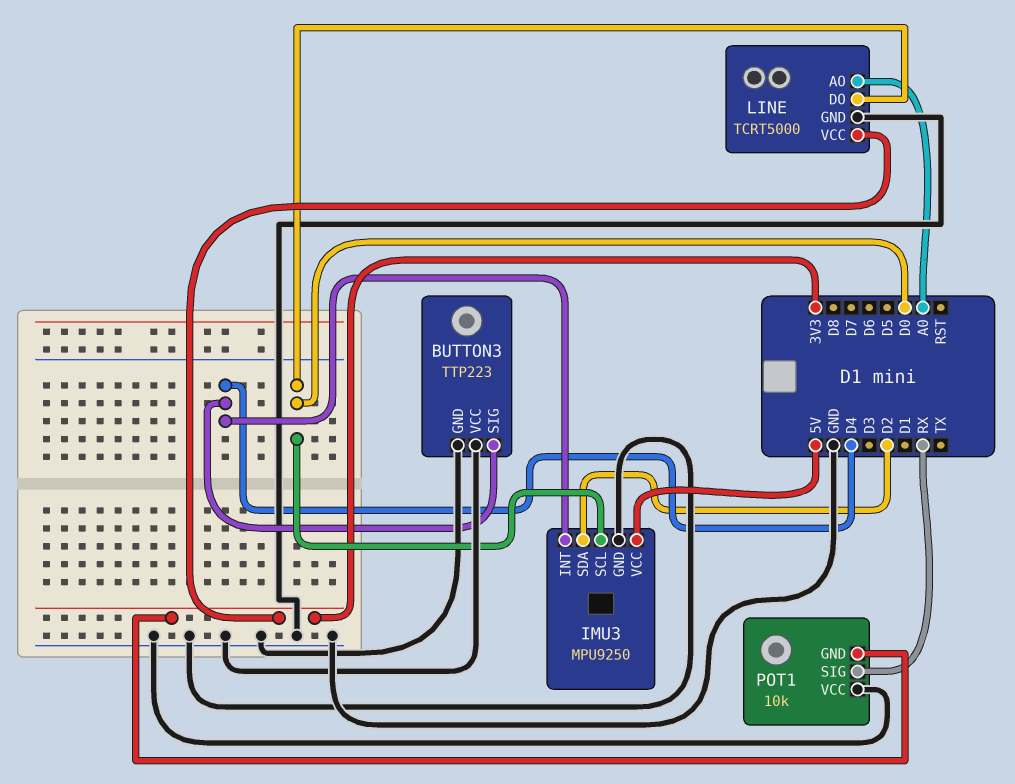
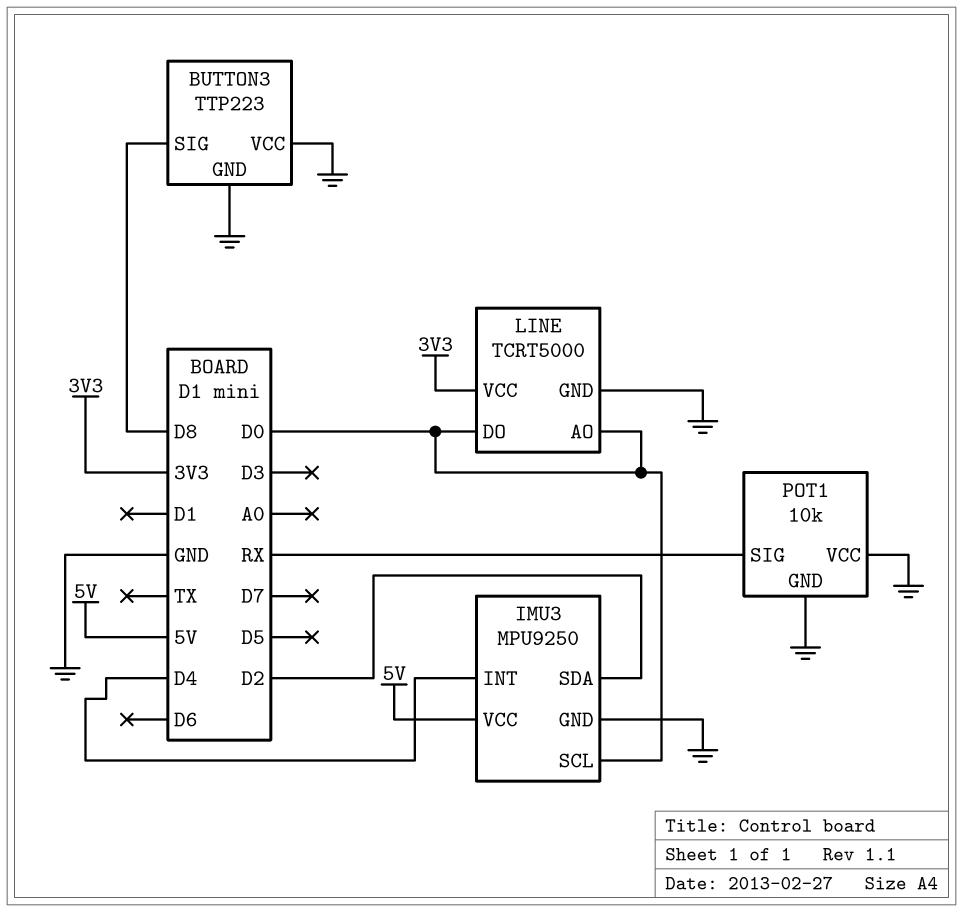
BUTTON3 pin SIG: D4 -> D8
LINE pin AO: A0 -> D0
POT1 pin GND: 3V3 -> GND

